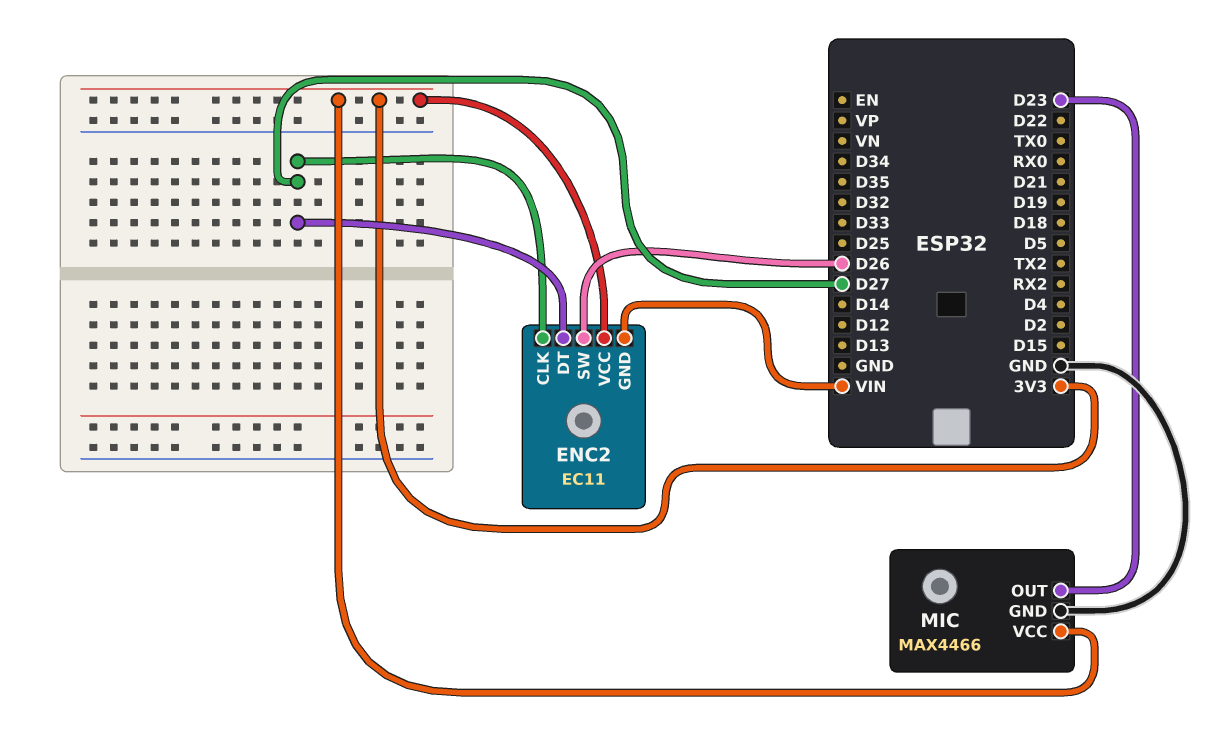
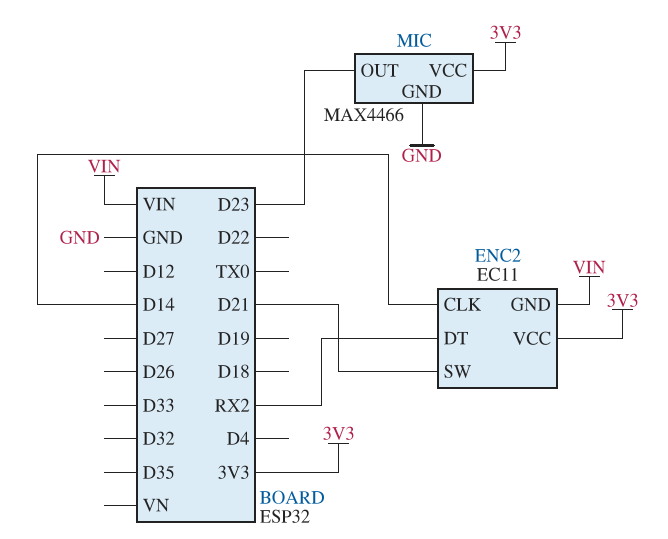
ENC2 pin CLK: D27 -> D14
ENC2 pin DT: D27 -> RX2
ENC2 pin SW: D26 -> D21

